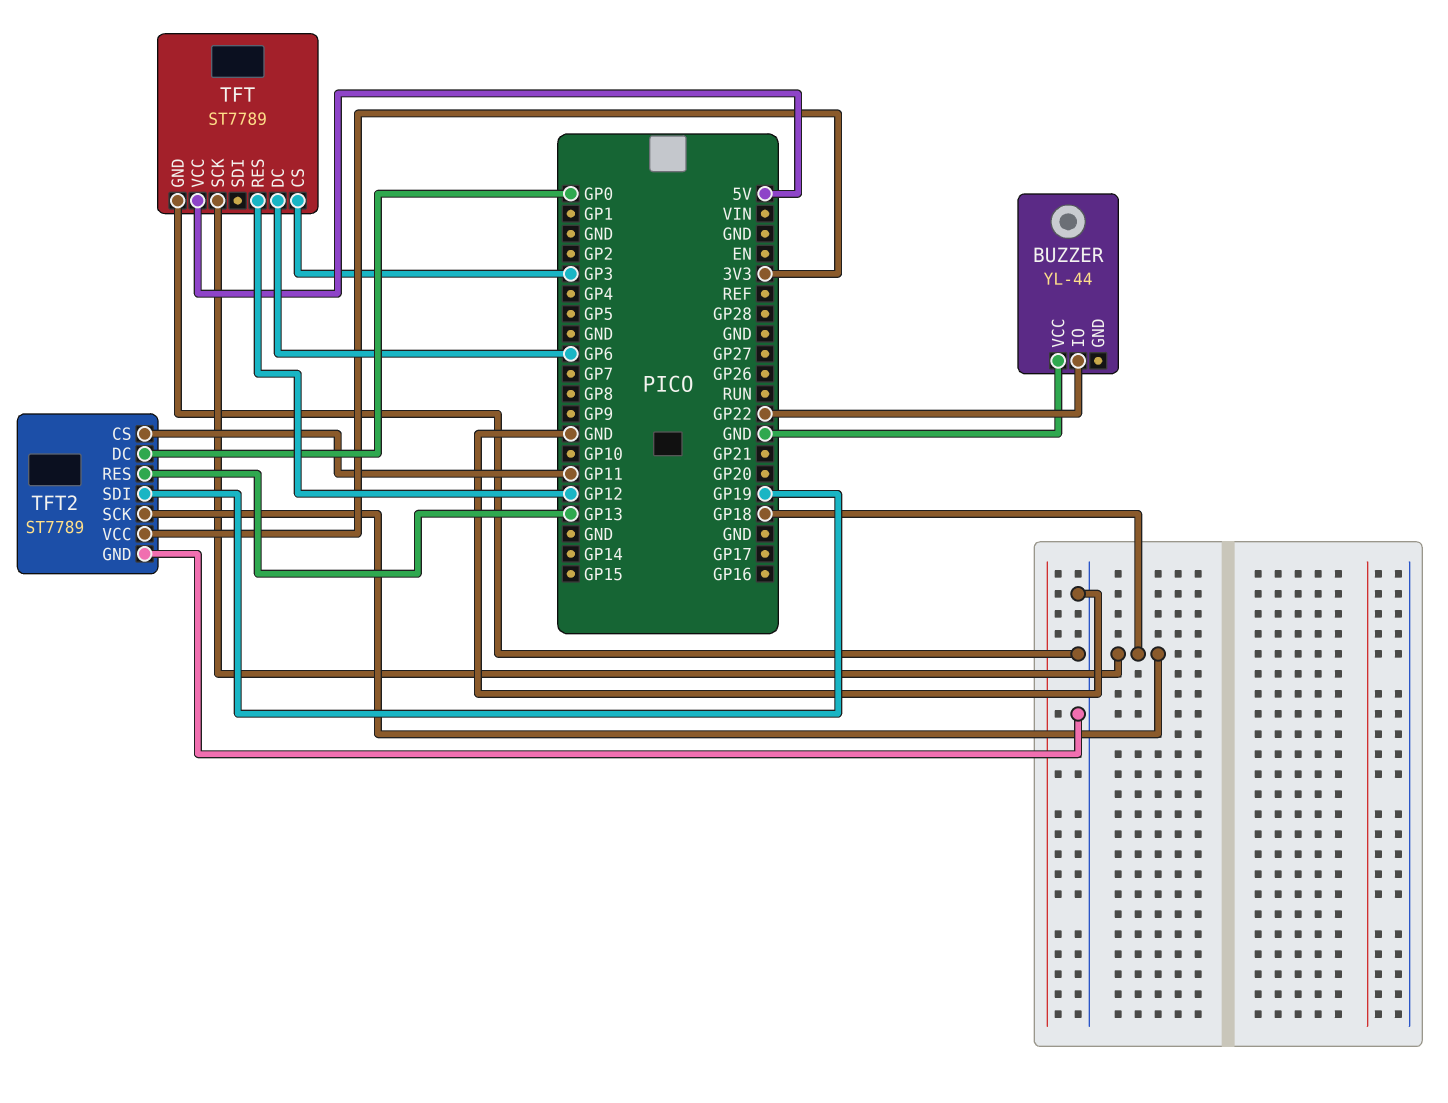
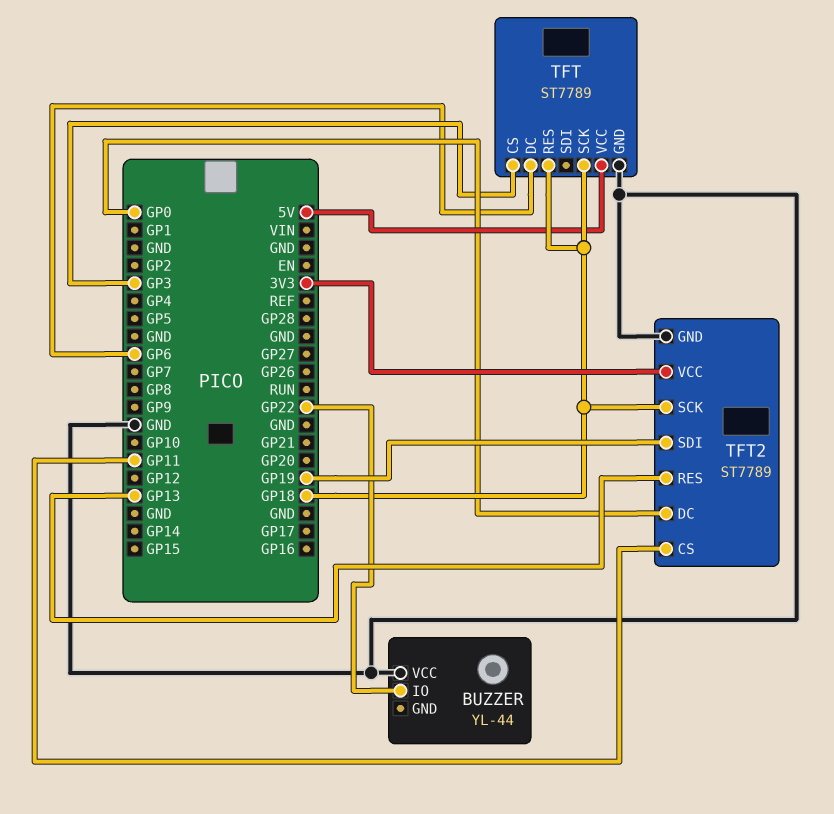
TFT pin RES: GP12 -> GP18

